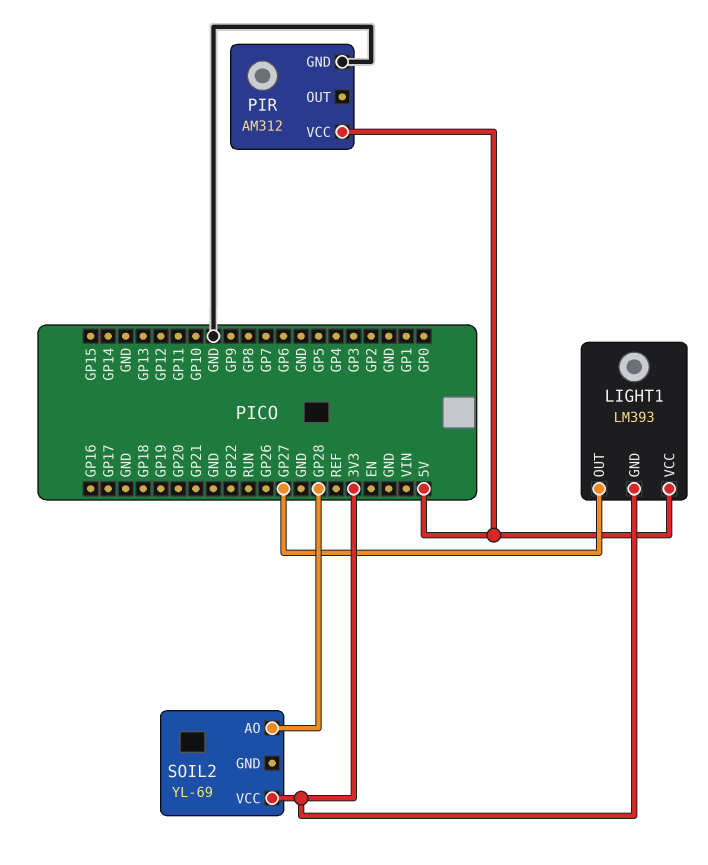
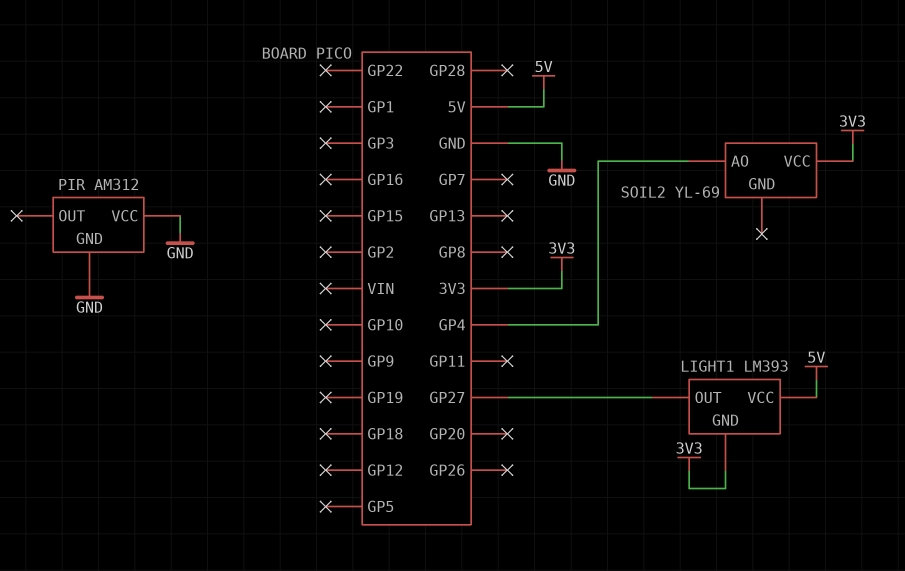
PIR pin VCC: 5V -> GND
SOIL2 pin AO: GP28 -> GP4

